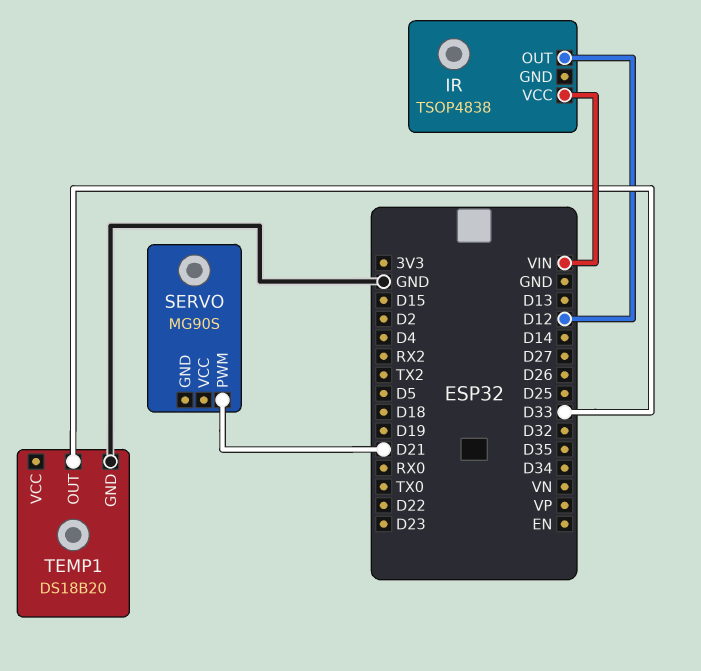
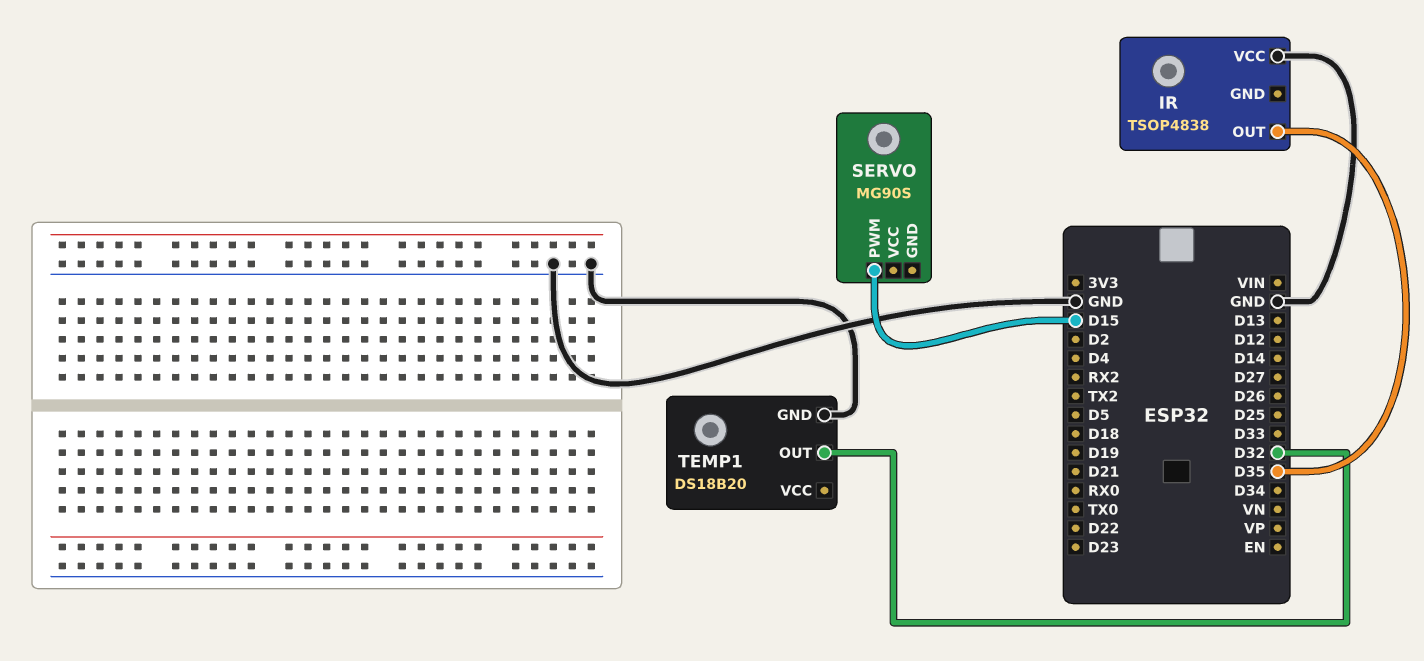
IR pin OUT: D12 -> D35
IR pin VCC: VIN -> GND
SERVO pin PWM: D21 -> D15
TEMP1 pin OUT: D33 -> D32

